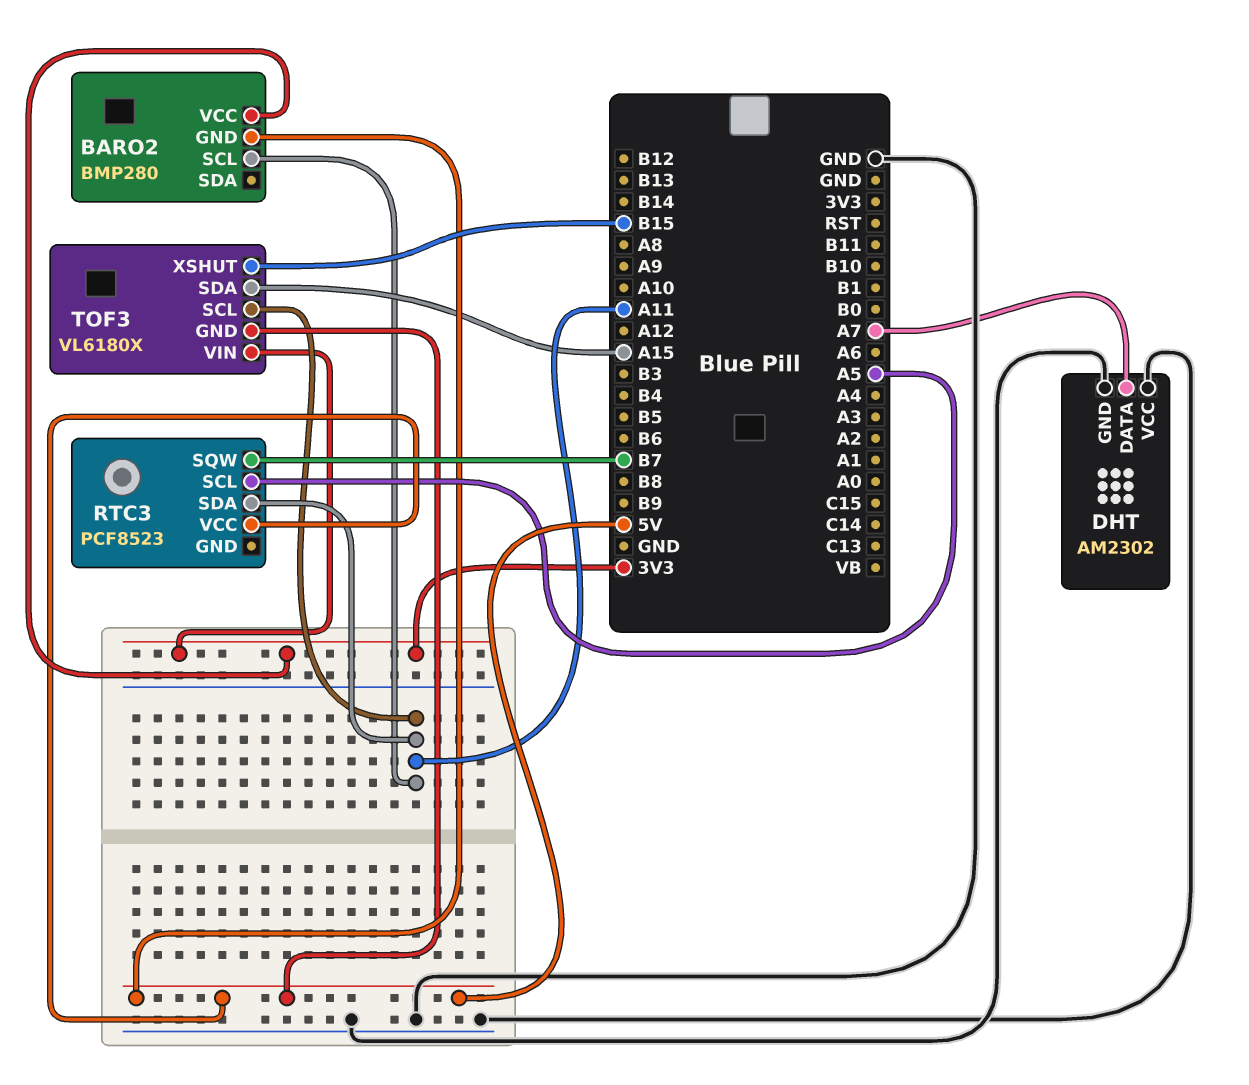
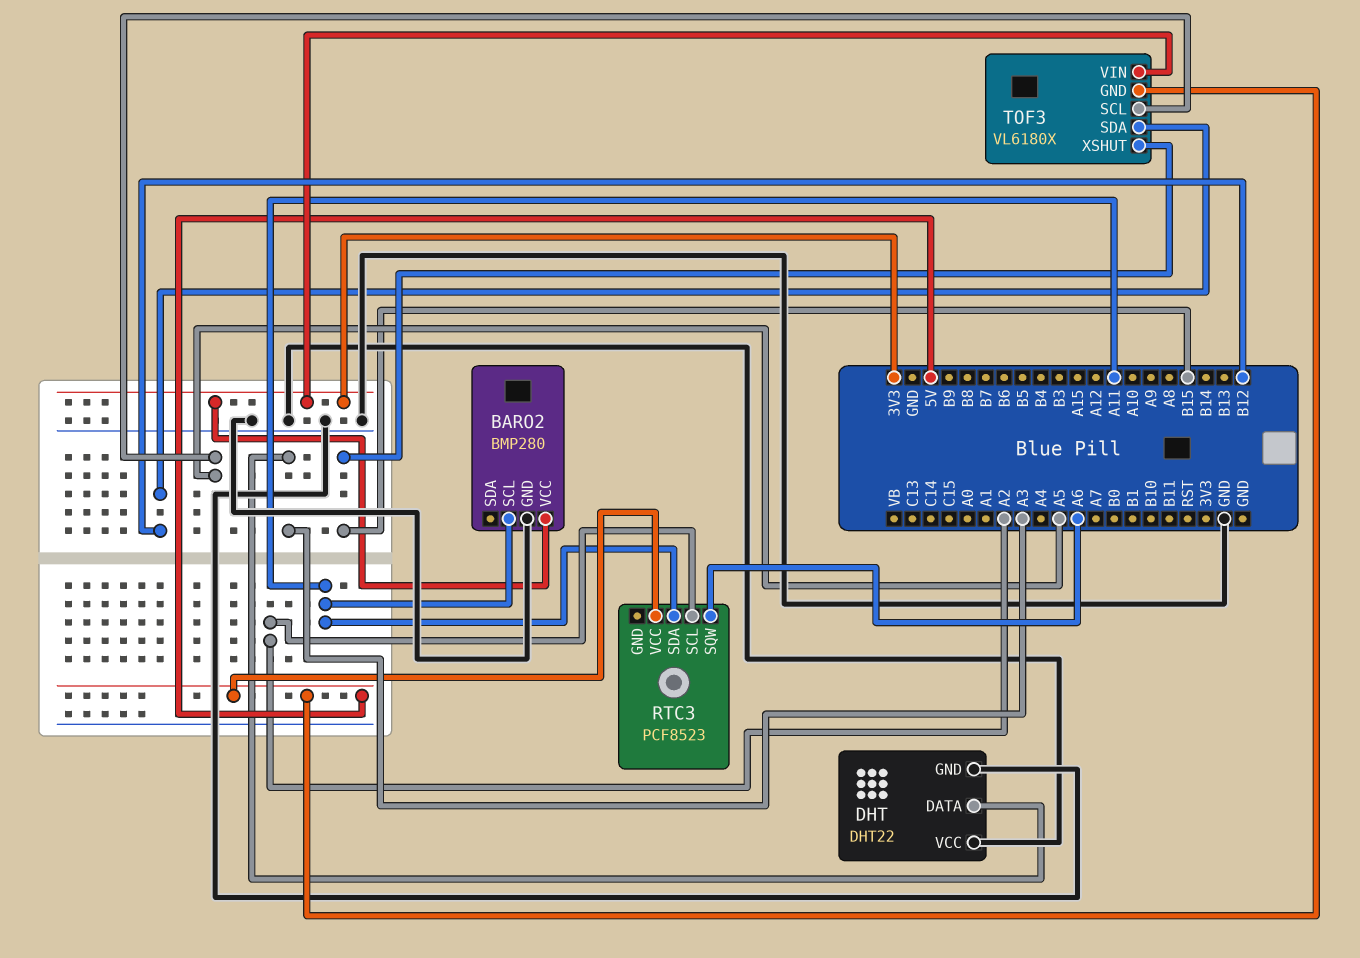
BARO2 pin GND: 5V -> GND
DHT: AM2302 -> DHT22
DHT pin DATA: A7 -> A3
RTC3 pin SCL: A5 -> A2
RTC3 pin SQW: B7 -> A6
TOF3 pin SCL: A11 -> A5
TOF3 pin SDA: A15 -> B12

